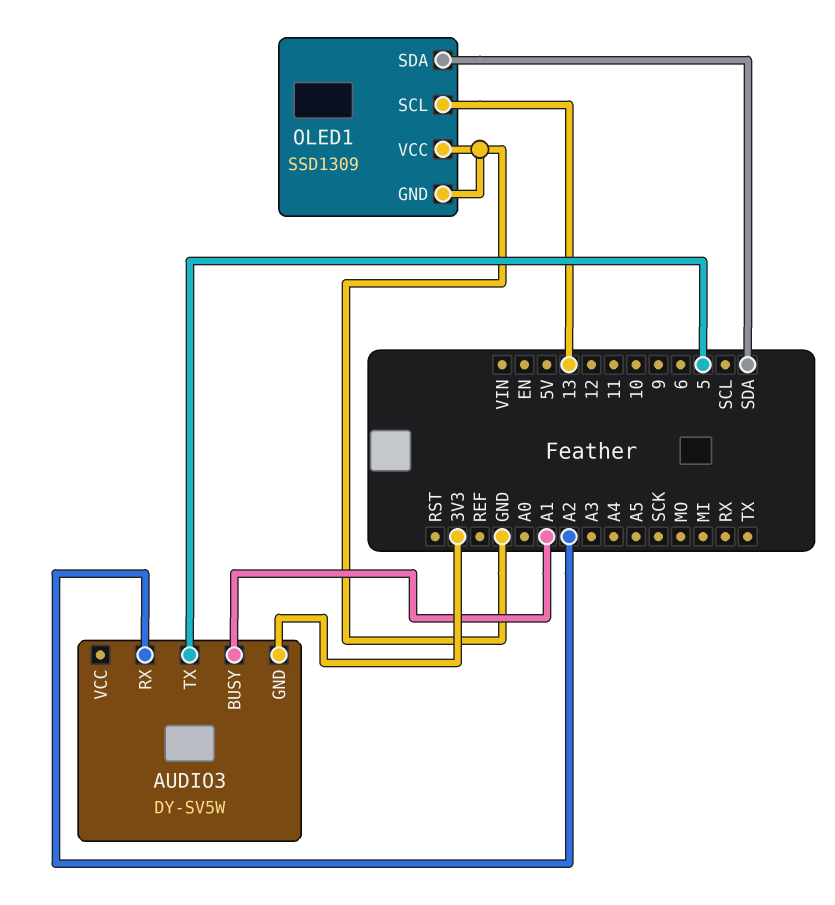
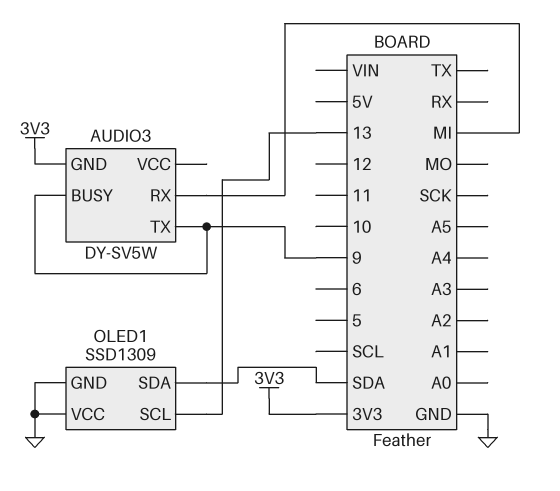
AUDIO3 pin BUSY: A1 -> 9
AUDIO3 pin RX: A2 -> MI
AUDIO3 pin TX: 5 -> 9

